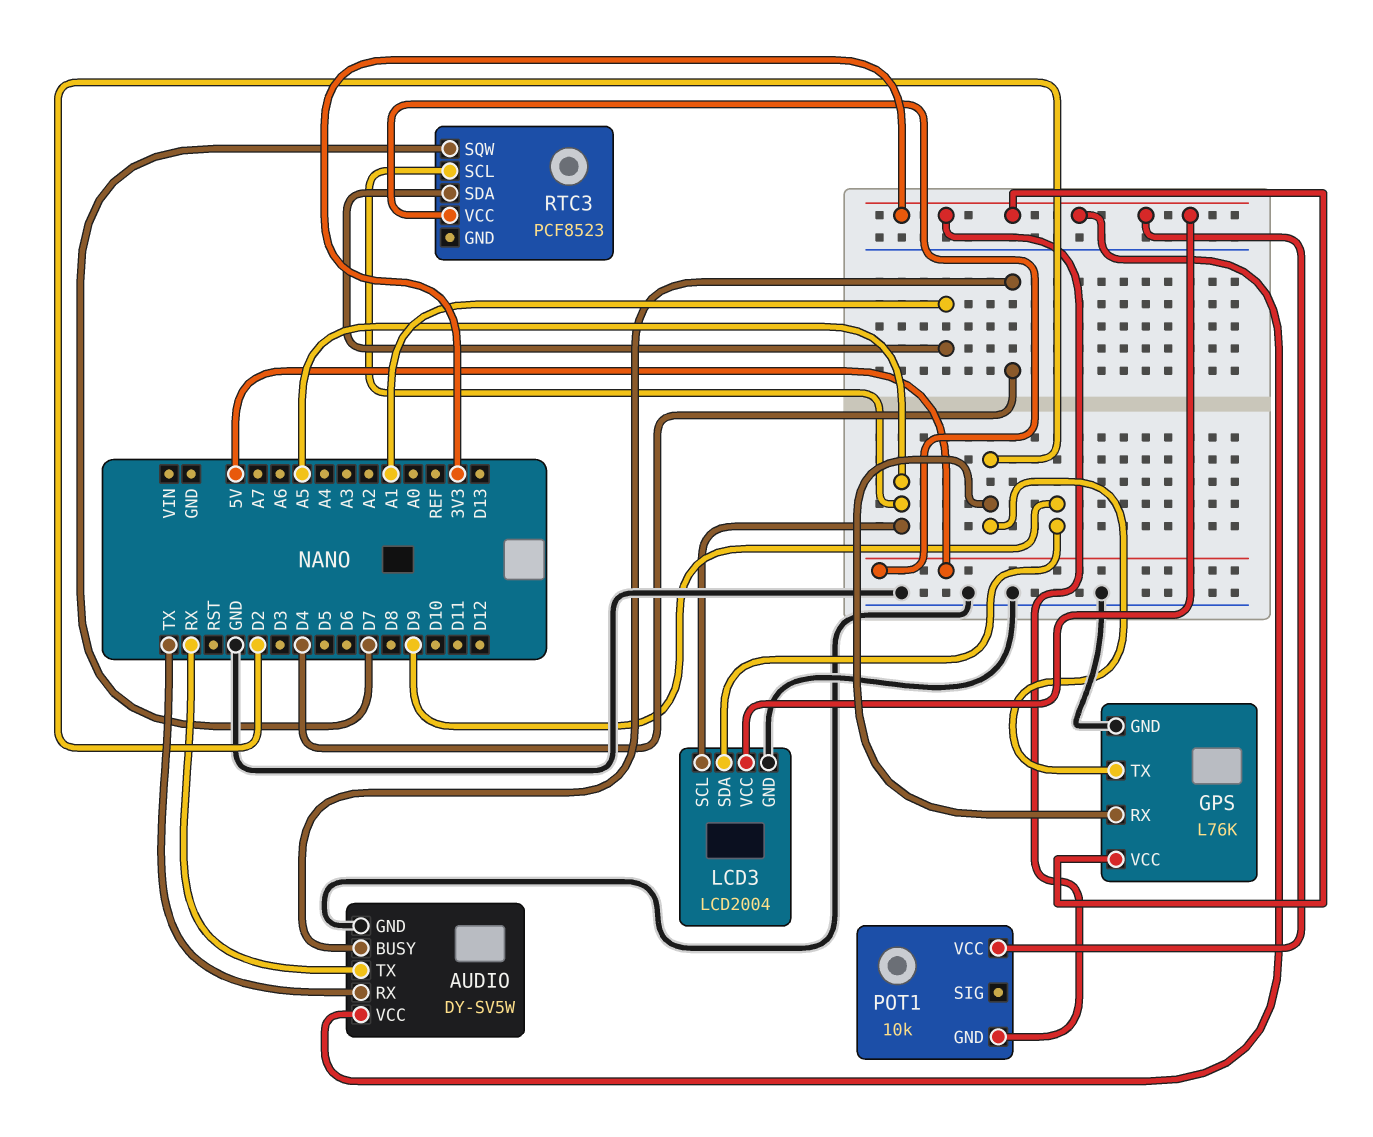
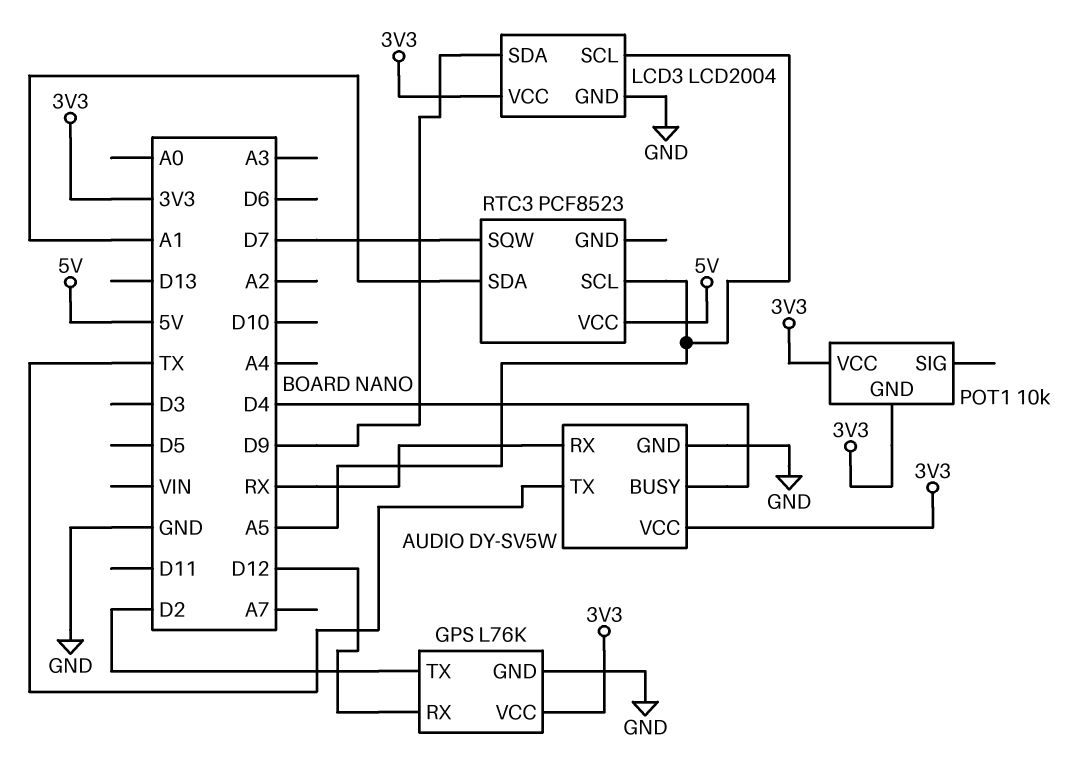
AUDIO pin RX: TX -> RX
AUDIO pin TX: RX -> TX
GPS pin RX: D2 -> D12

